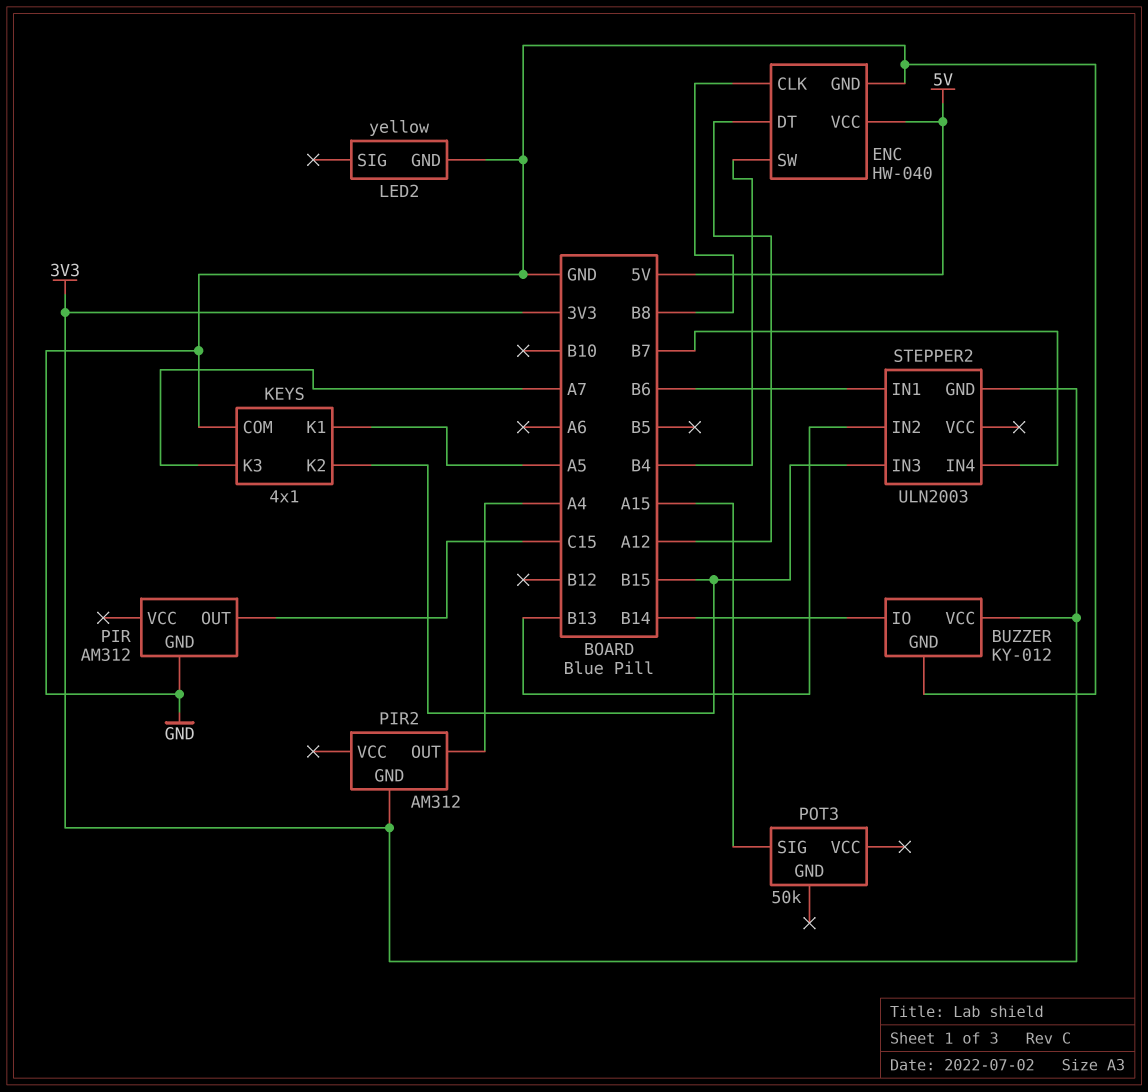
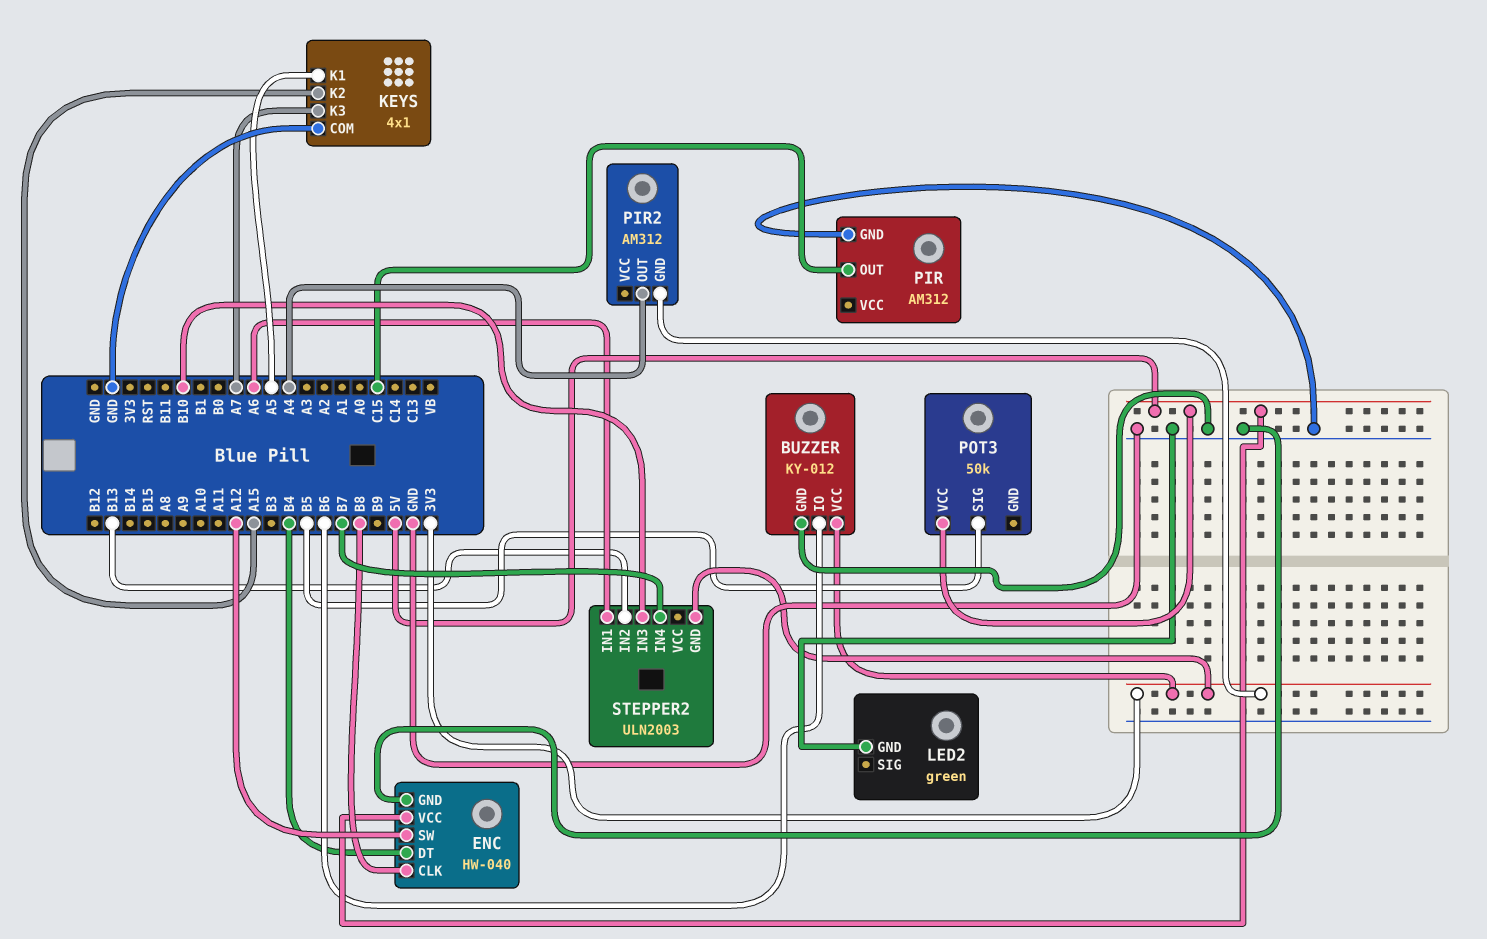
BUZZER pin IO: B14 -> B6
ENC pin DT: A12 -> B4
ENC pin SW: B4 -> A12
KEYS pin K2: B15 -> A15
LED2: yellow -> green
POT3 pin SIG: A15 -> B5
POT3 pin VCC: none -> 5V
STEPPER2 pin IN1: B6 -> A6
STEPPER2 pin IN3: B15 -> B10

